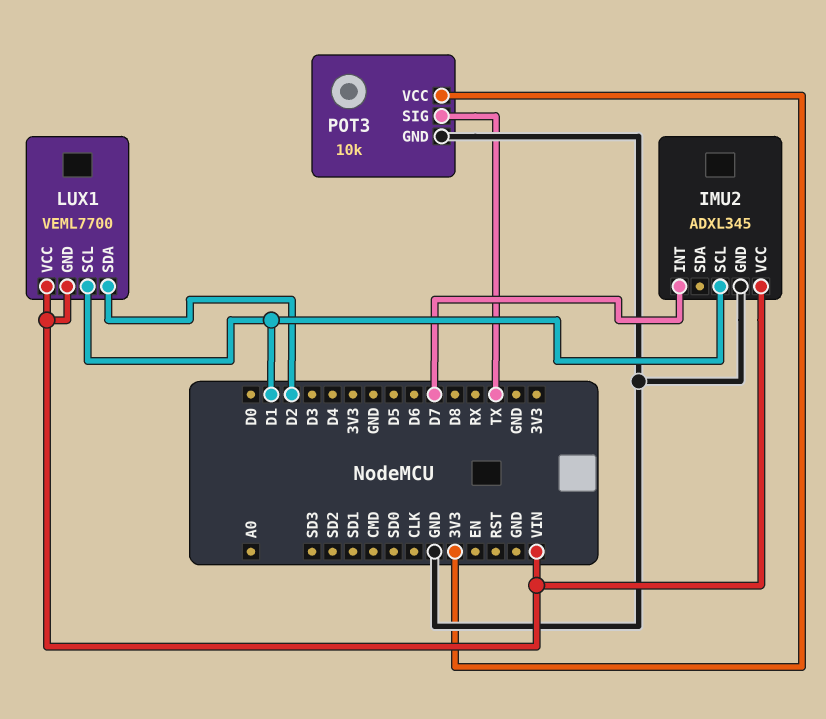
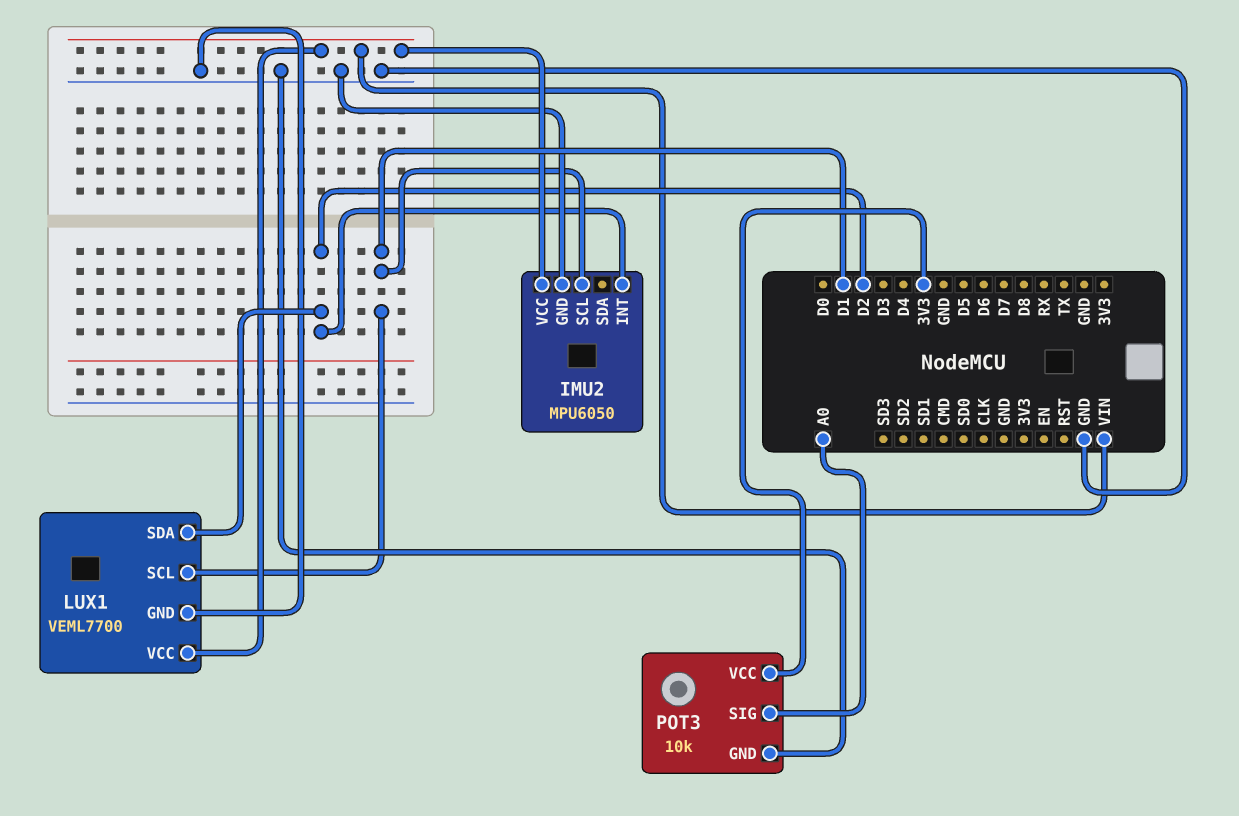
IMU2: ADXL345 -> MPU6050
IMU2 pin INT: D7 -> D2
LUX1 pin GND: VIN -> GND
POT3 pin SIG: TX -> A0

